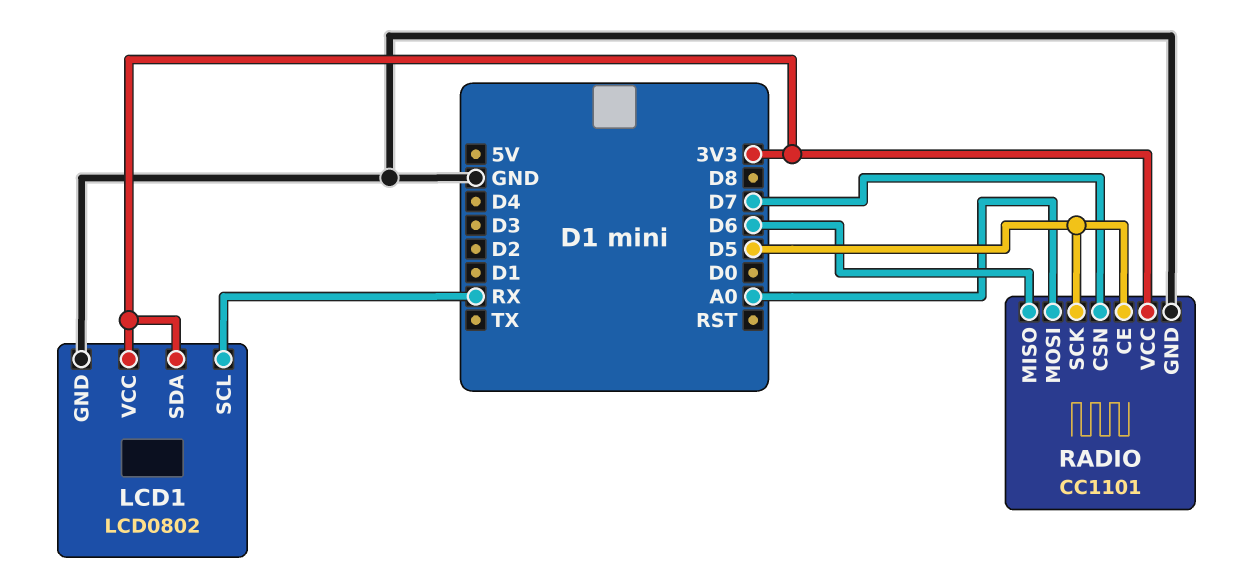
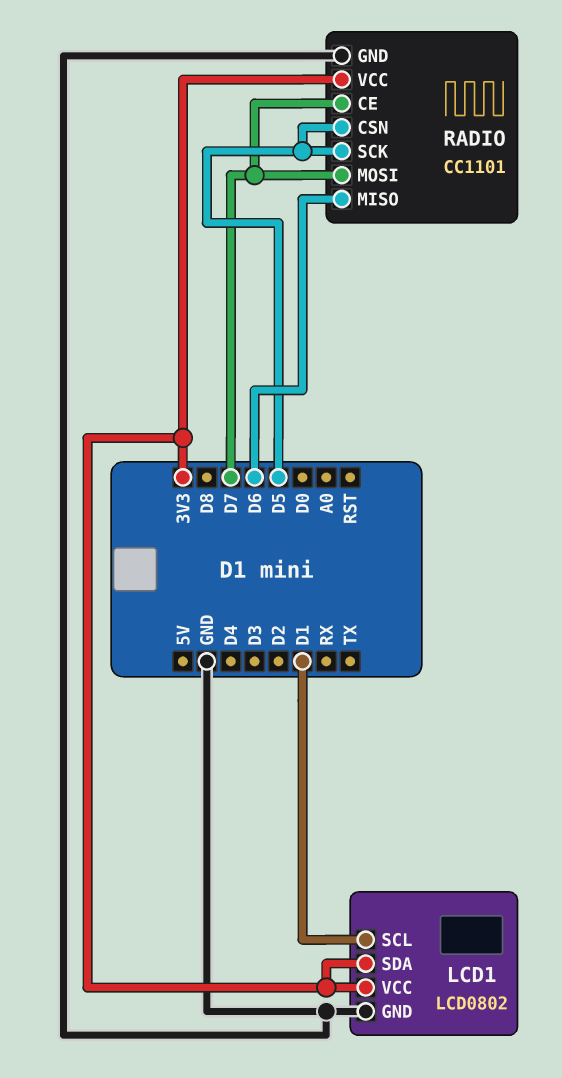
LCD1 pin SCL: RX -> D1
RADIO pin CE: D5 -> D7
RADIO pin CSN: D7 -> D5
RADIO pin MOSI: A0 -> D7

